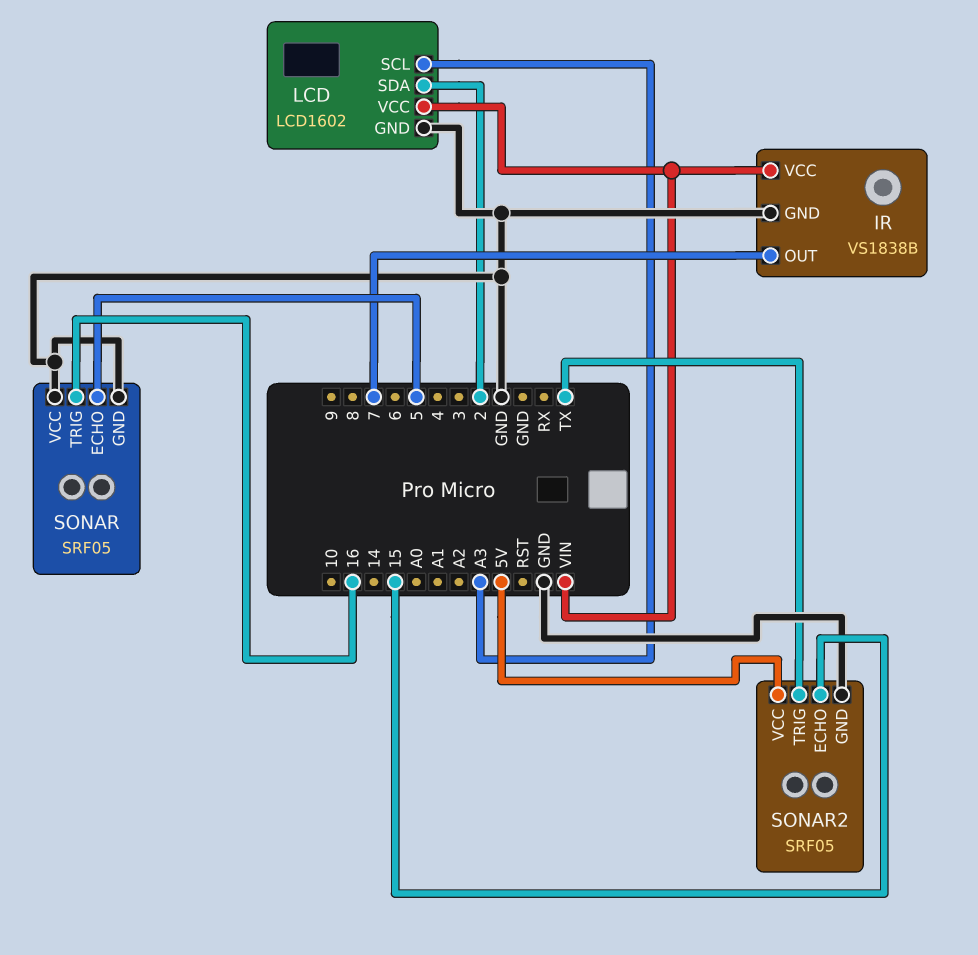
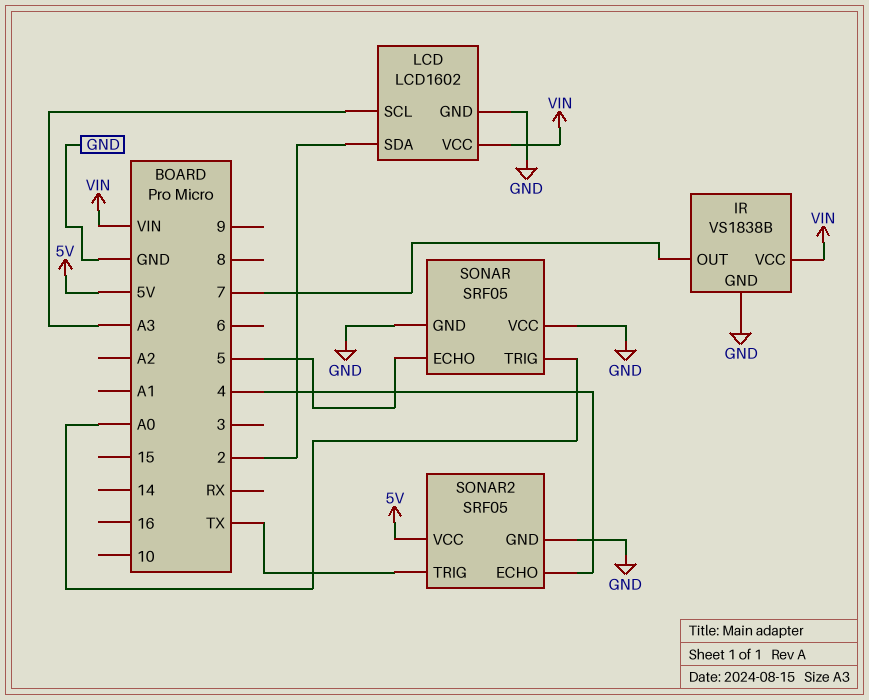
SONAR pin TRIG: 16 -> A0
SONAR2 pin ECHO: 15 -> 4

